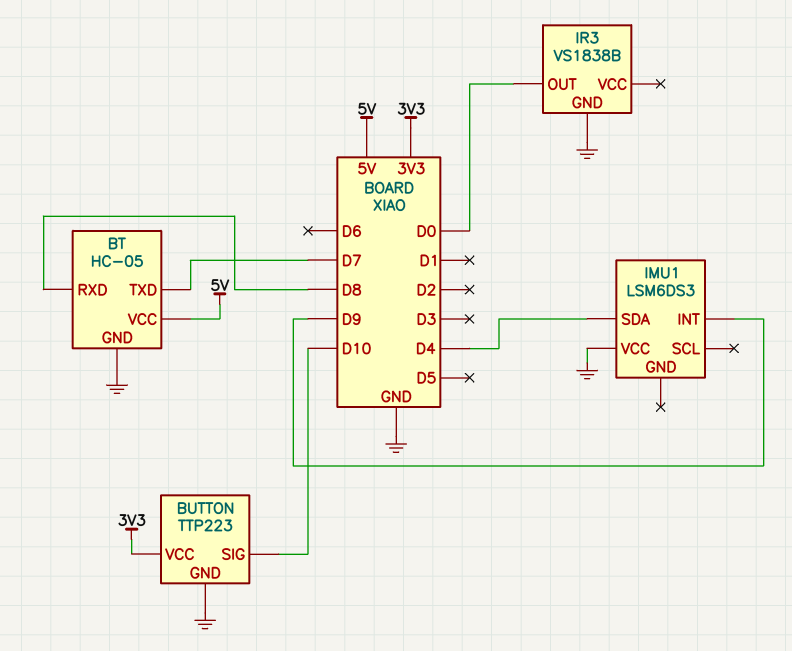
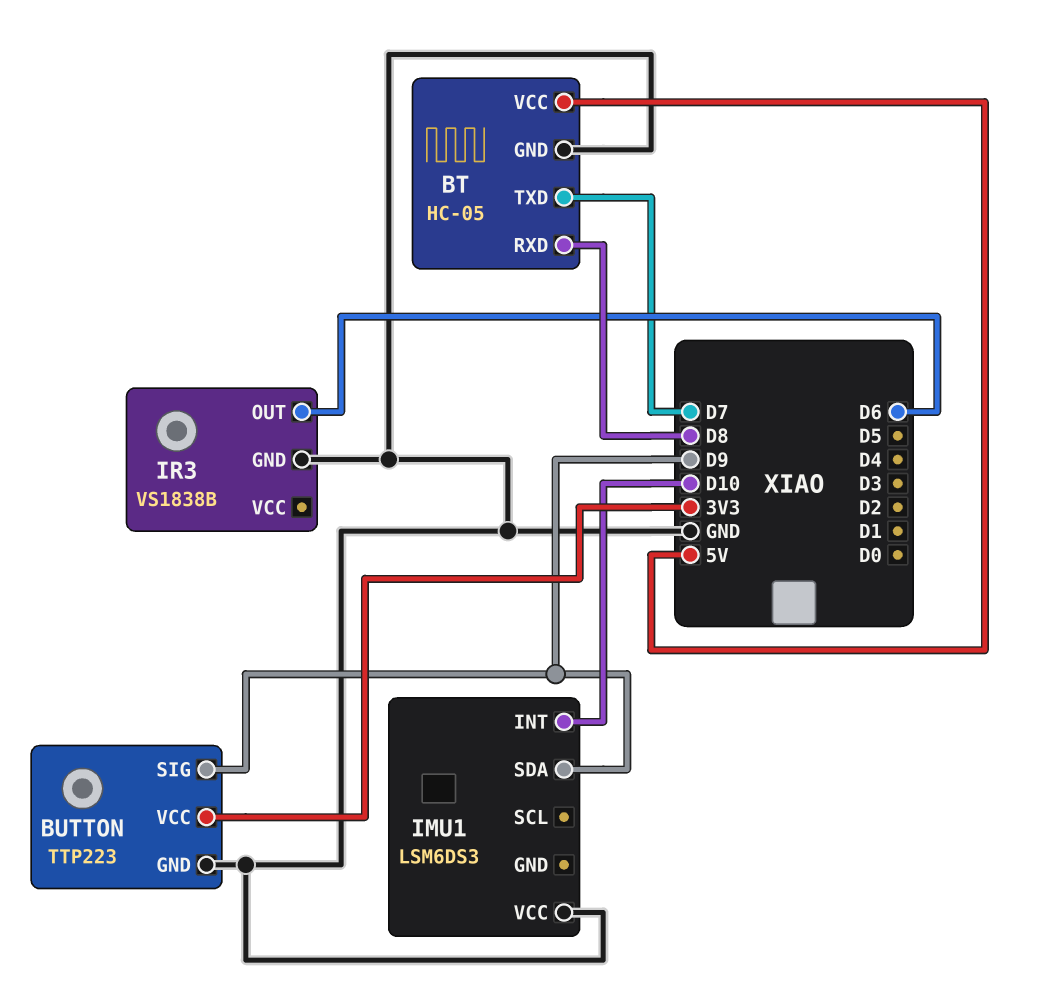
BUTTON pin SIG: D10 -> D9
IMU1 pin INT: D9 -> D10
IMU1 pin SDA: D4 -> D9
IR3 pin OUT: D0 -> D6

